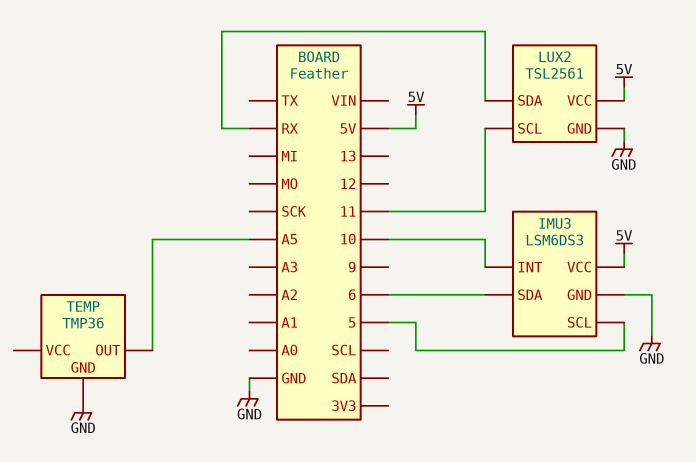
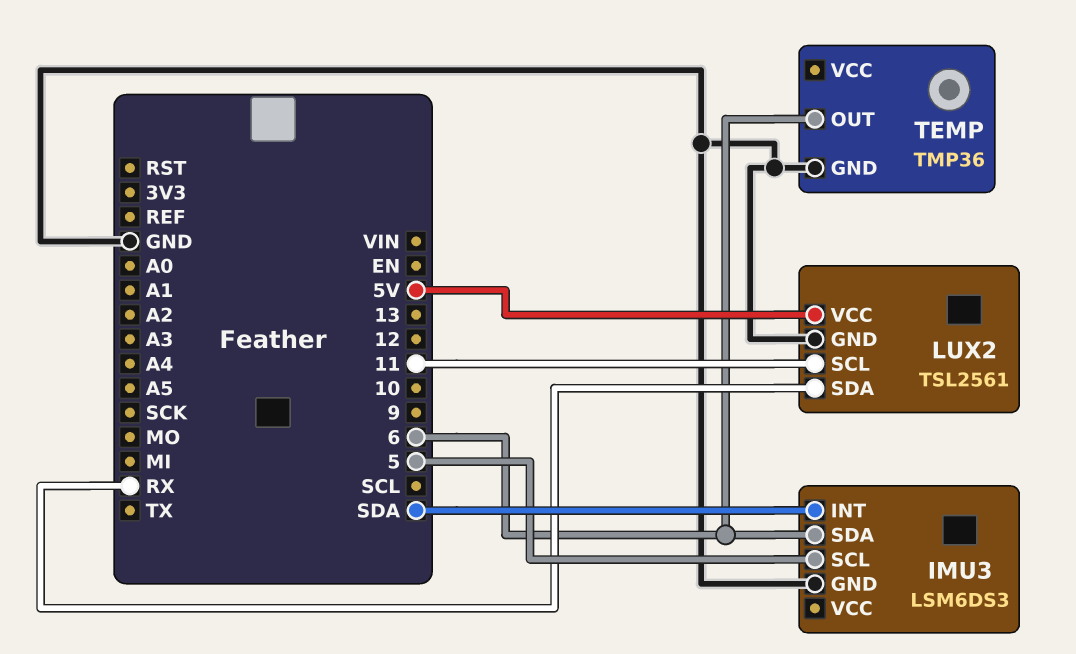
IMU3 pin INT: 10 -> SDA
IMU3 pin VCC: 5V -> none
TEMP pin OUT: A5 -> 6

